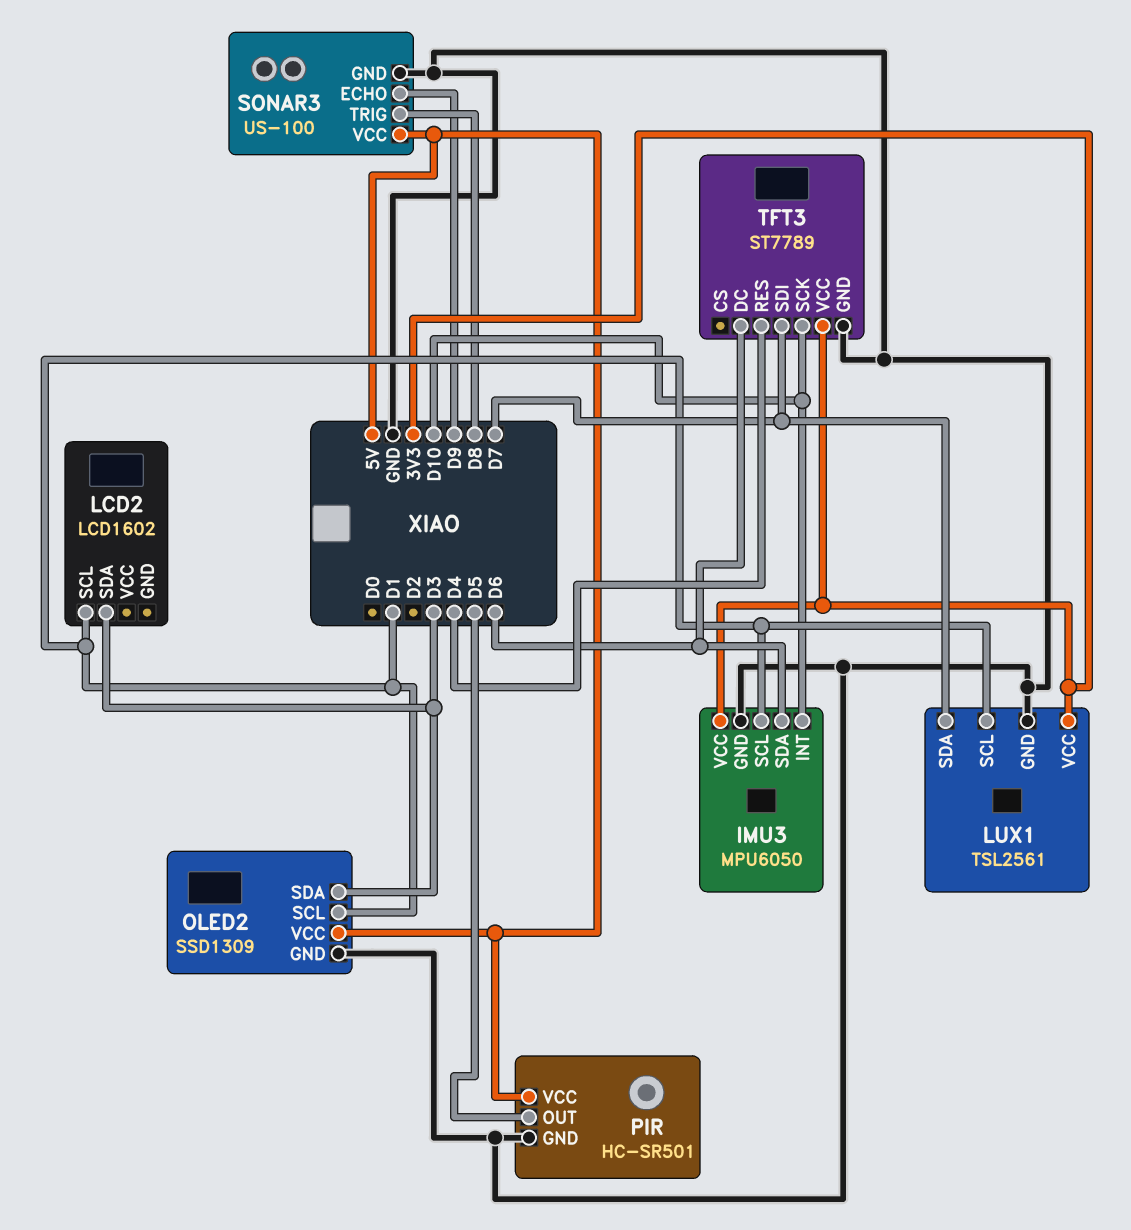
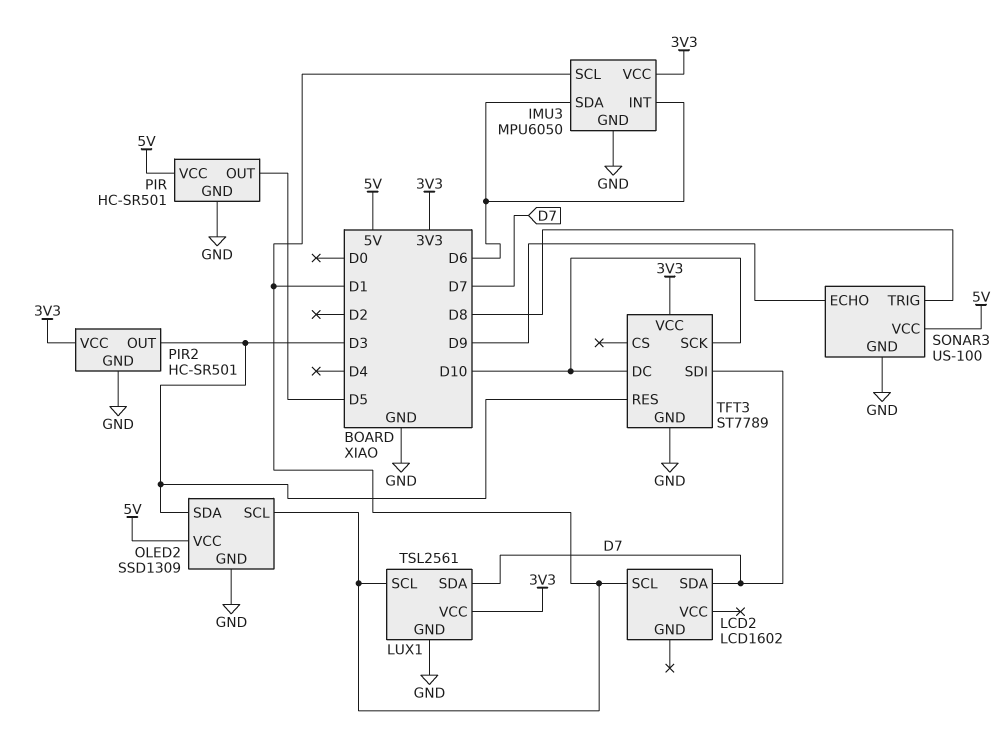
IMU3 pin INT: D10 -> D6
LCD2 pin SDA: D3 -> D7
PIR2: none -> HC-SR501
PIR2 pin GND: none -> GND
PIR2 pin OUT: none -> D3
PIR2 pin VCC: none -> 3V3
TFT3 pin DC: D6 -> D10
TFT3 pin RES: D4 -> D3

